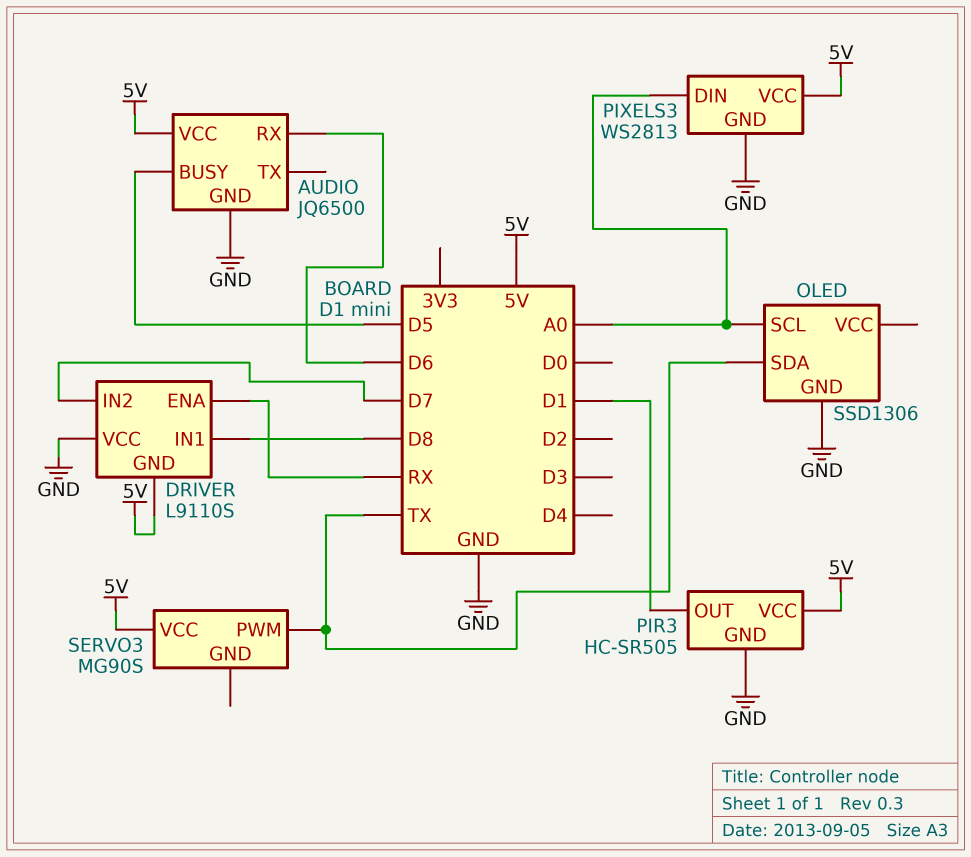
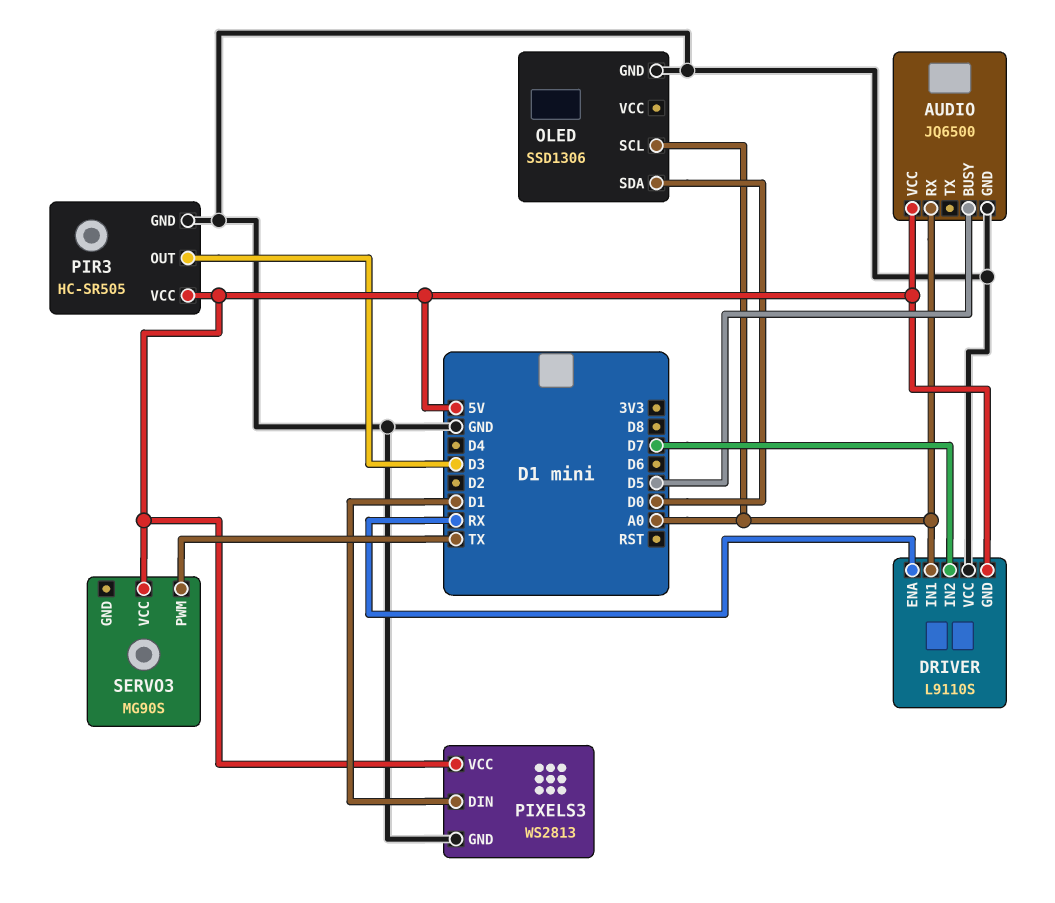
AUDIO pin RX: D6 -> A0
DRIVER pin IN1: D8 -> A0
OLED pin SDA: TX -> D0
PIR3 pin OUT: D1 -> D3
PIXELS3 pin DIN: A0 -> D1

